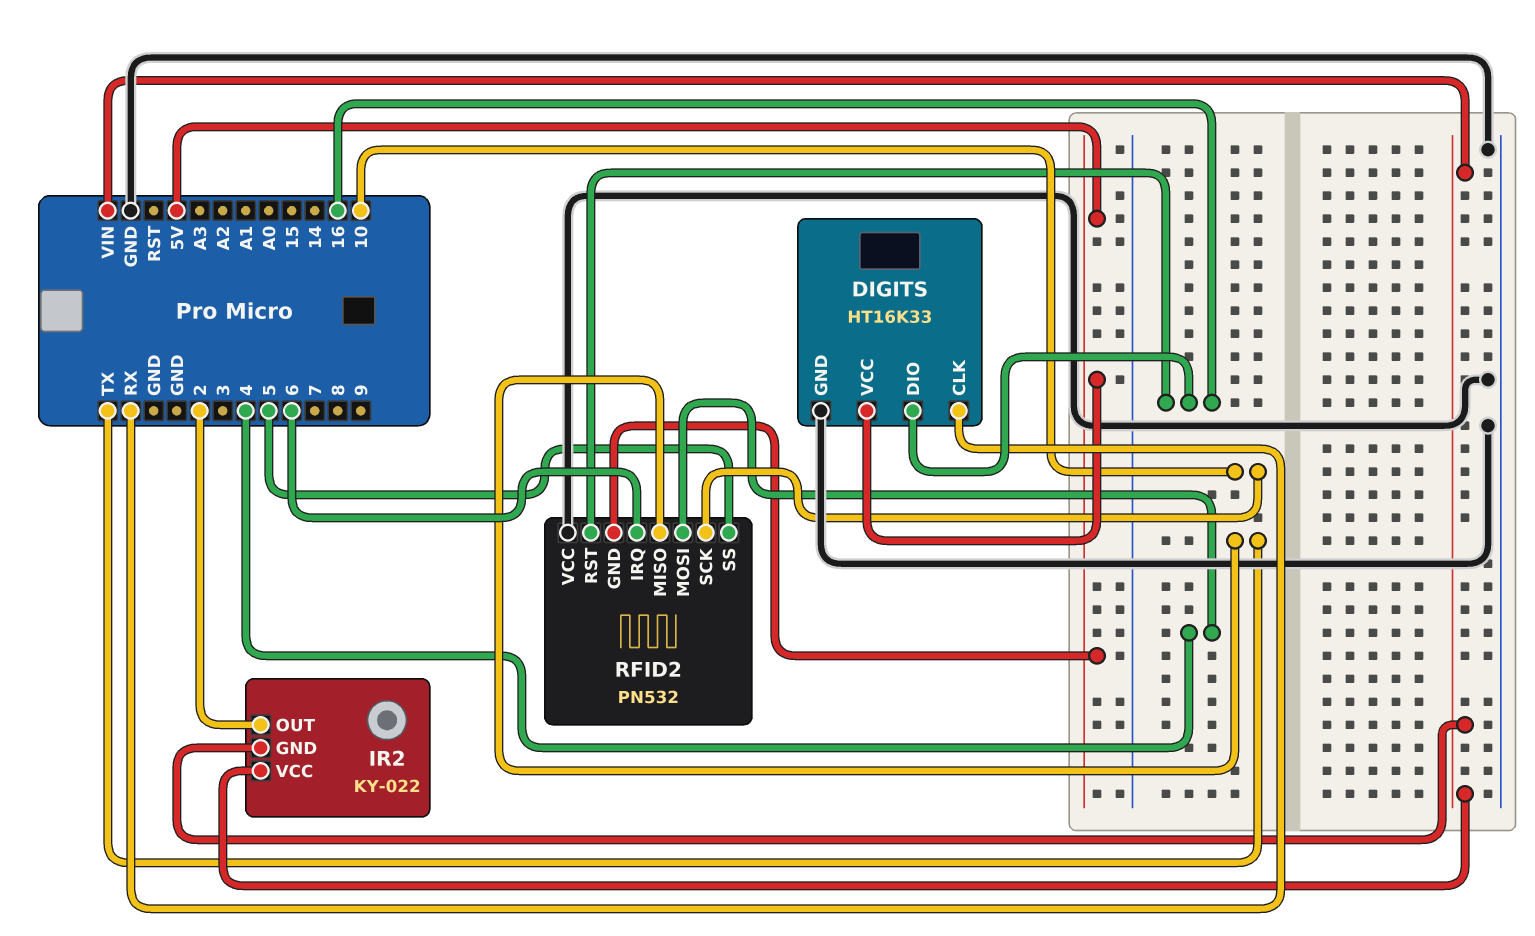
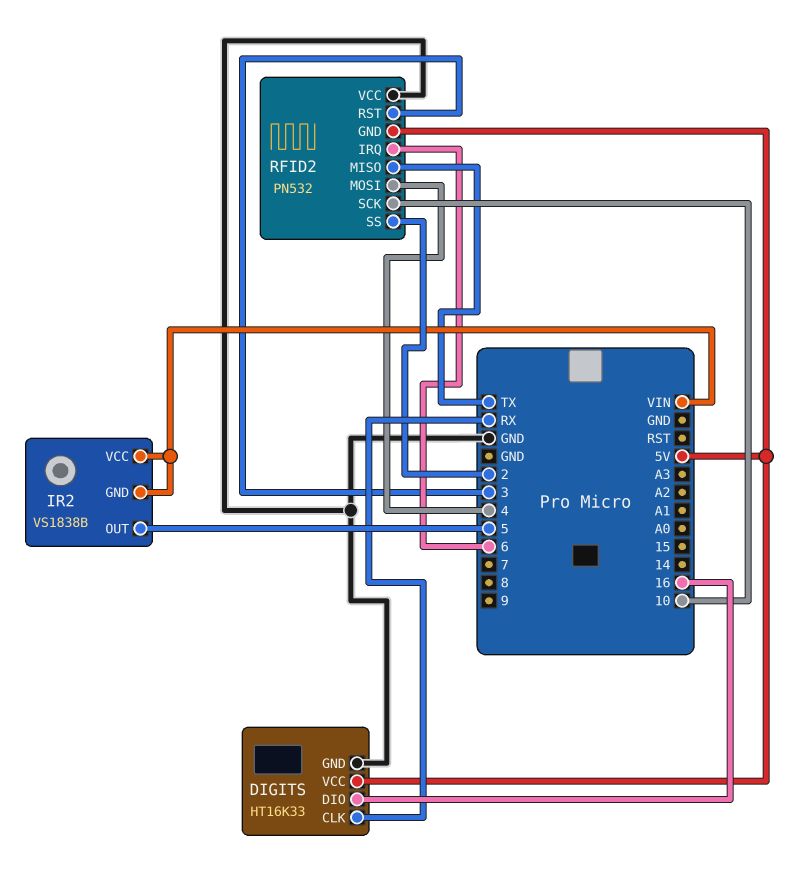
IR2: KY-022 -> VS1838B
IR2 pin OUT: 2 -> 5
RFID2 pin RST: 16 -> 3
RFID2 pin SS: 5 -> 2

